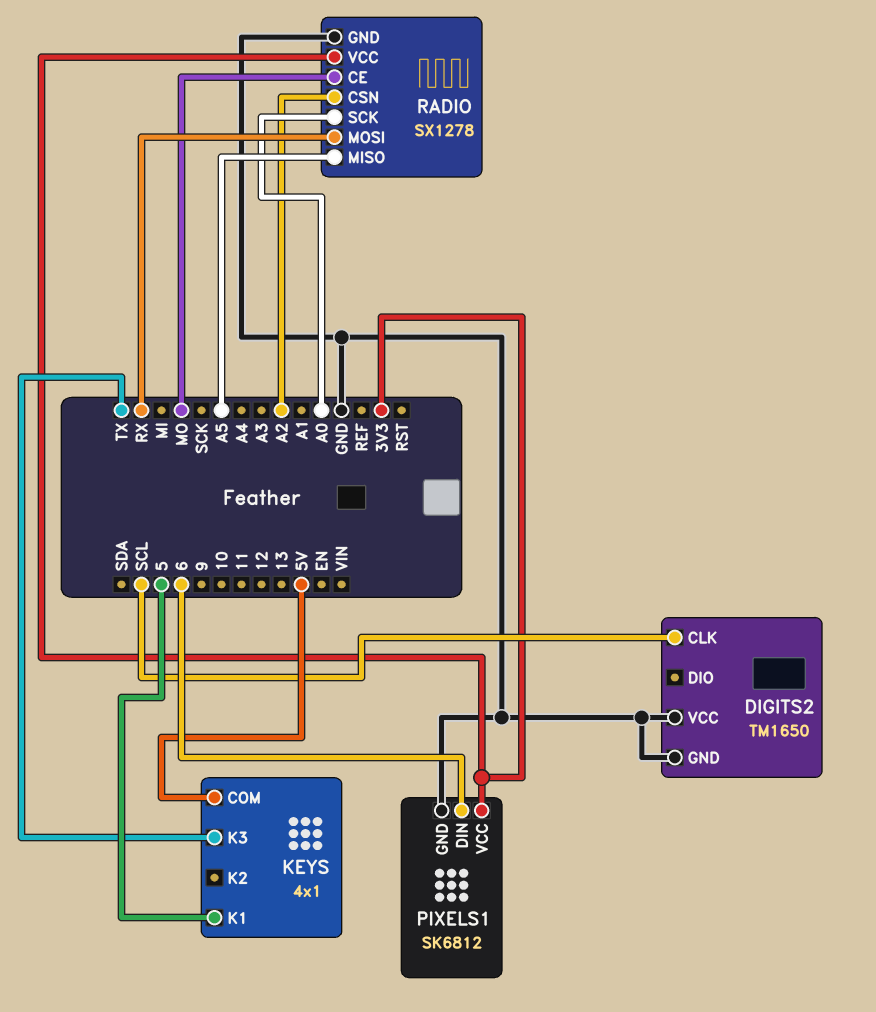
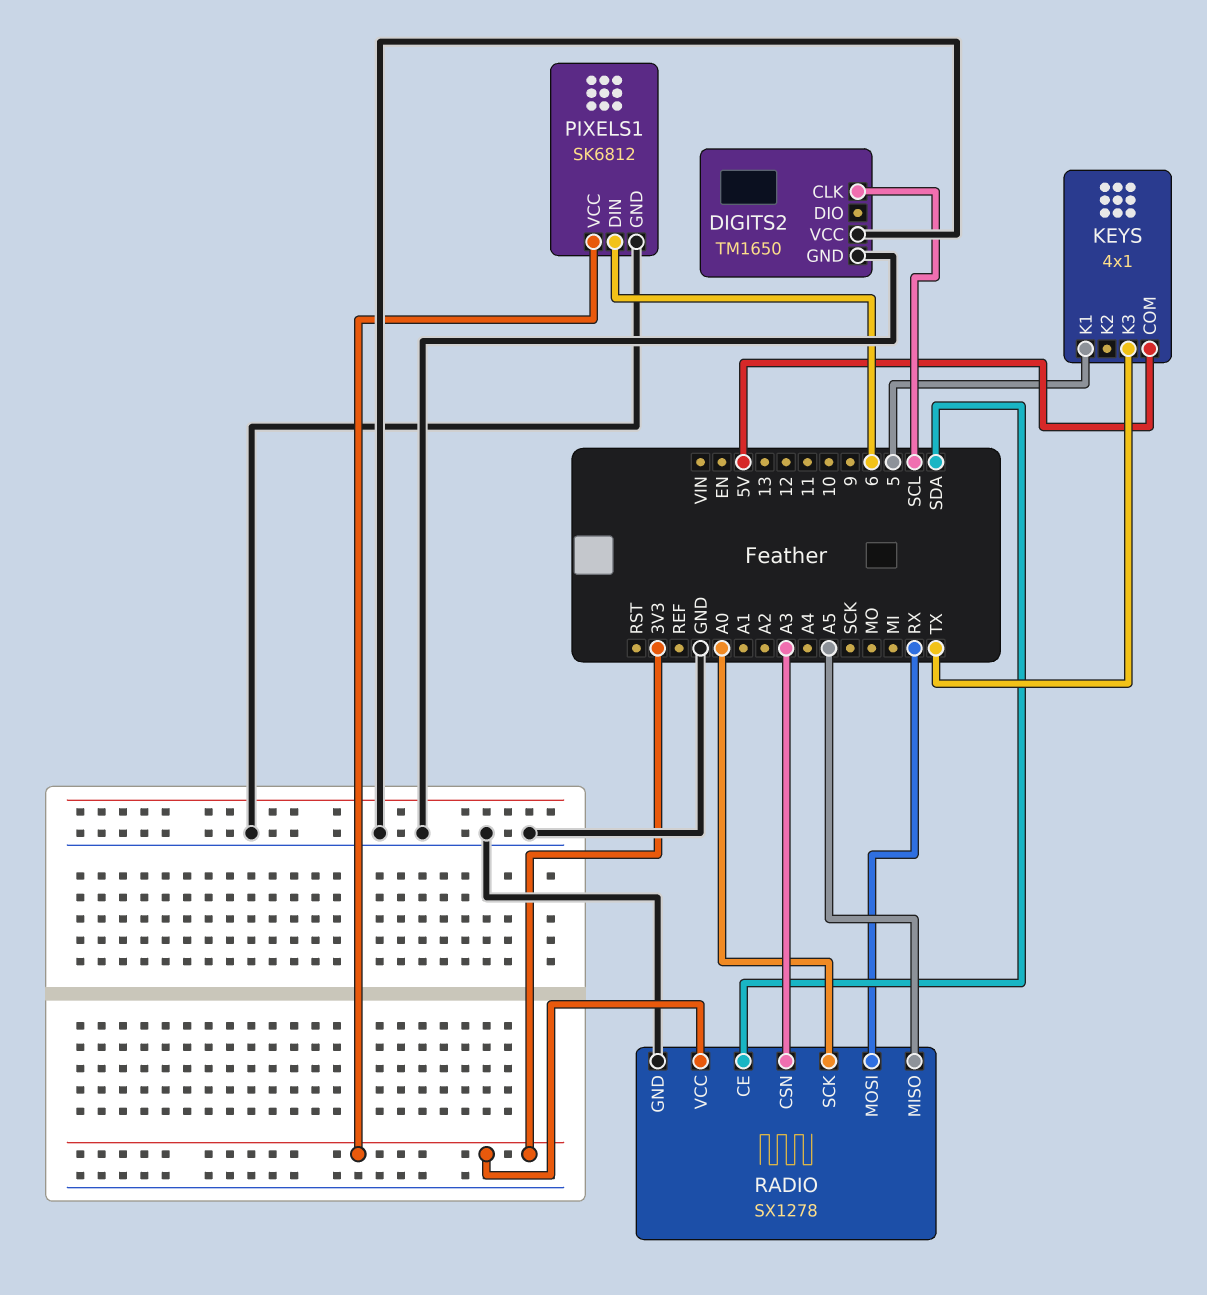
RADIO pin CE: MO -> SDA
RADIO pin CSN: A2 -> A3

